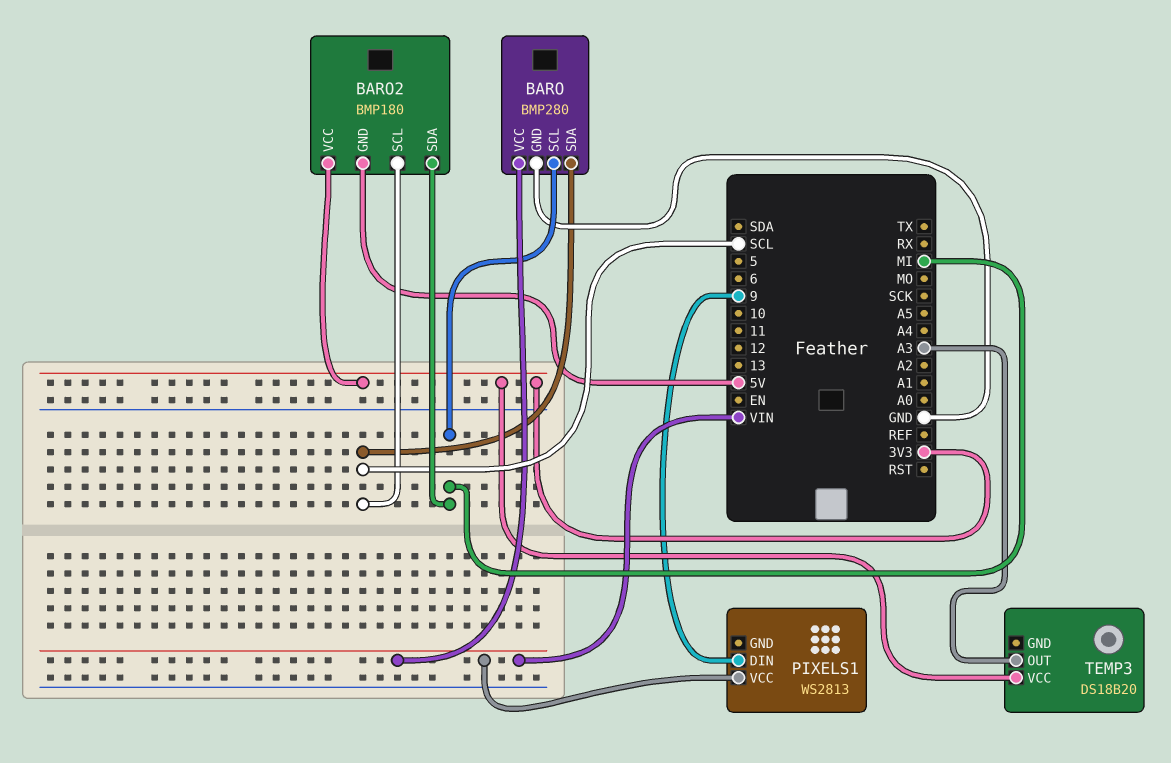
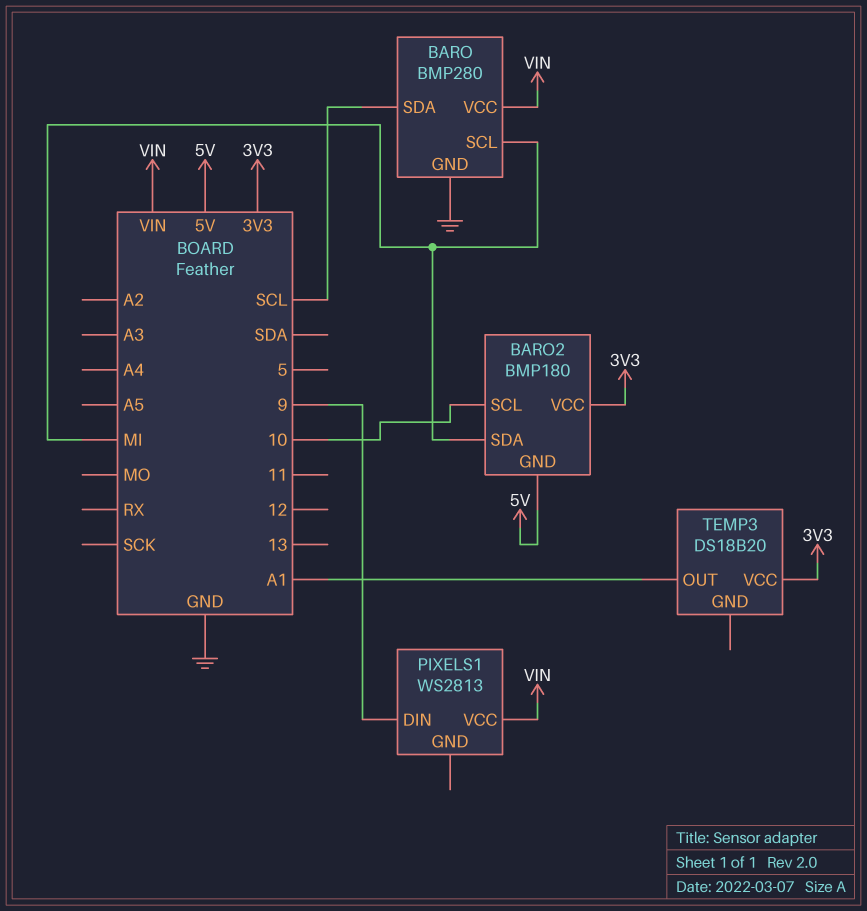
BARO2 pin SCL: SCL -> 10
TEMP3 pin OUT: A3 -> A1

